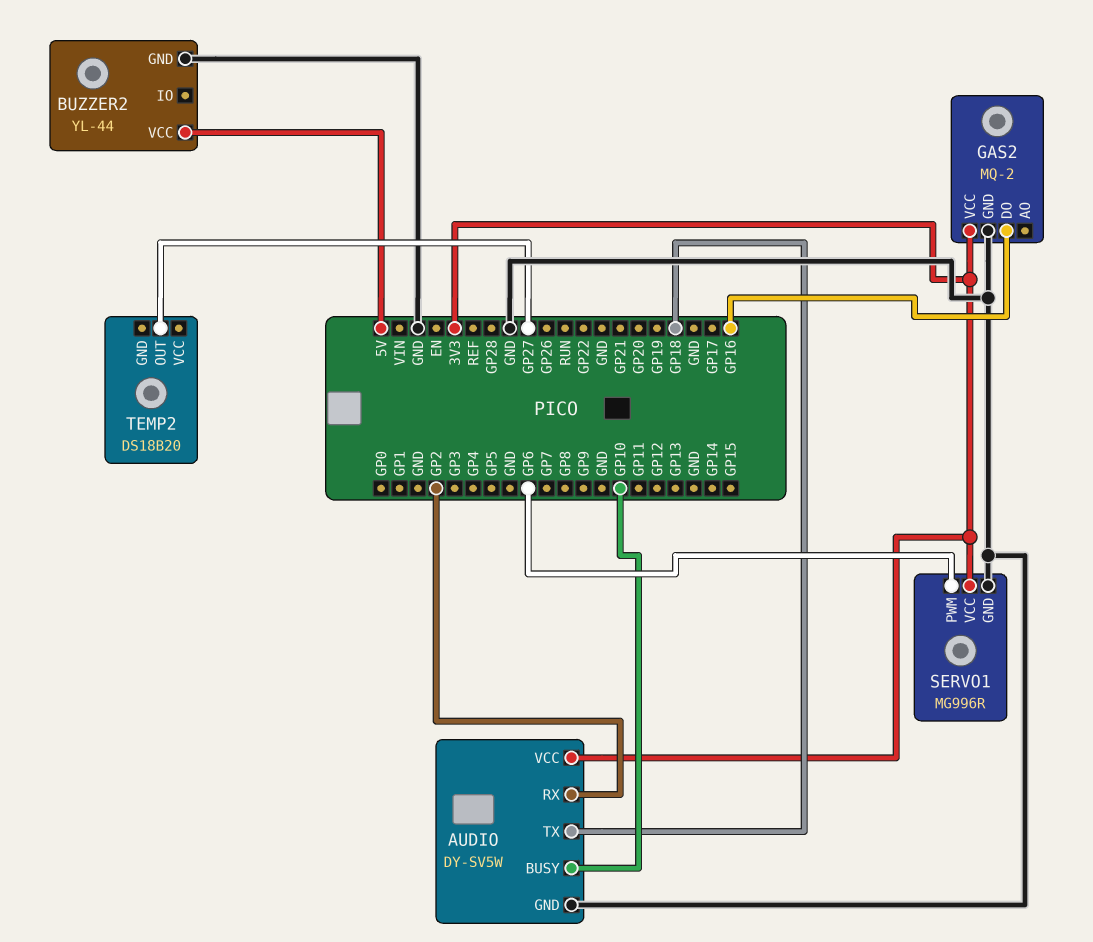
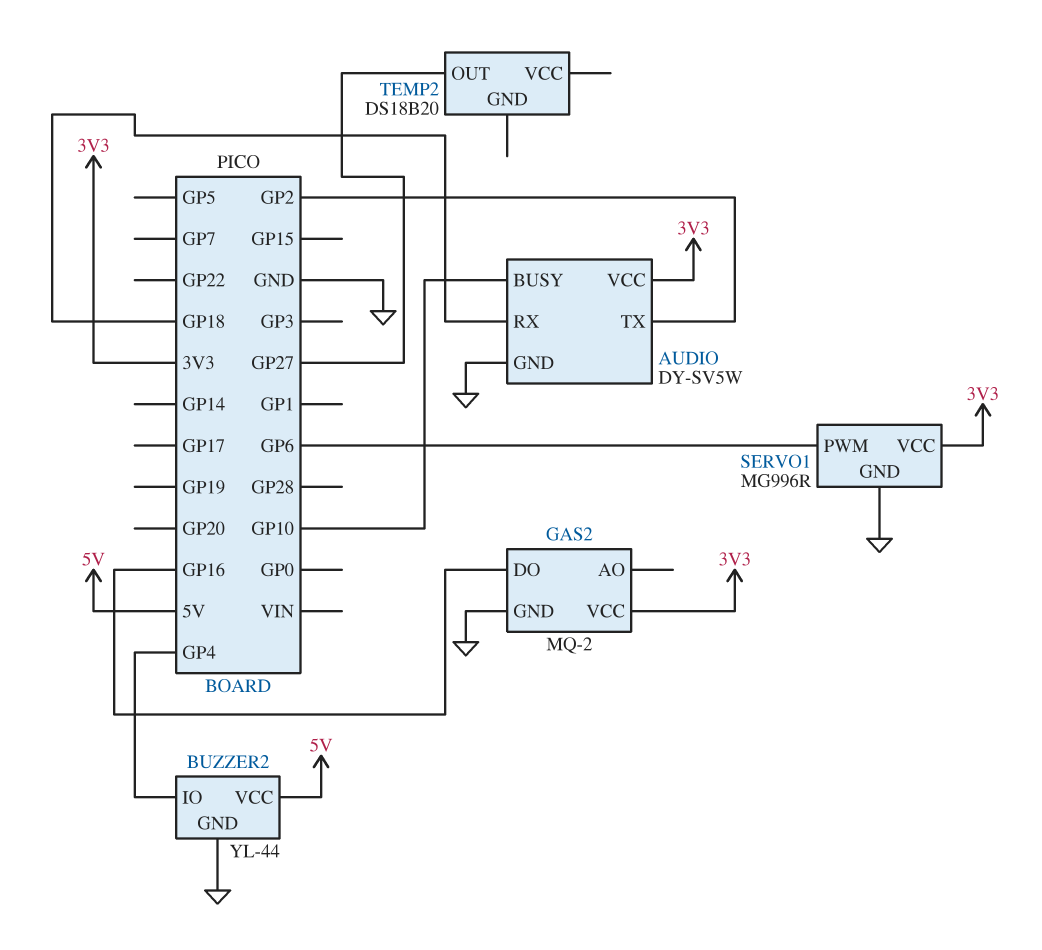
AUDIO pin RX: GP2 -> GP18
AUDIO pin TX: GP18 -> GP2
BUZZER2 pin IO: none -> GP4

